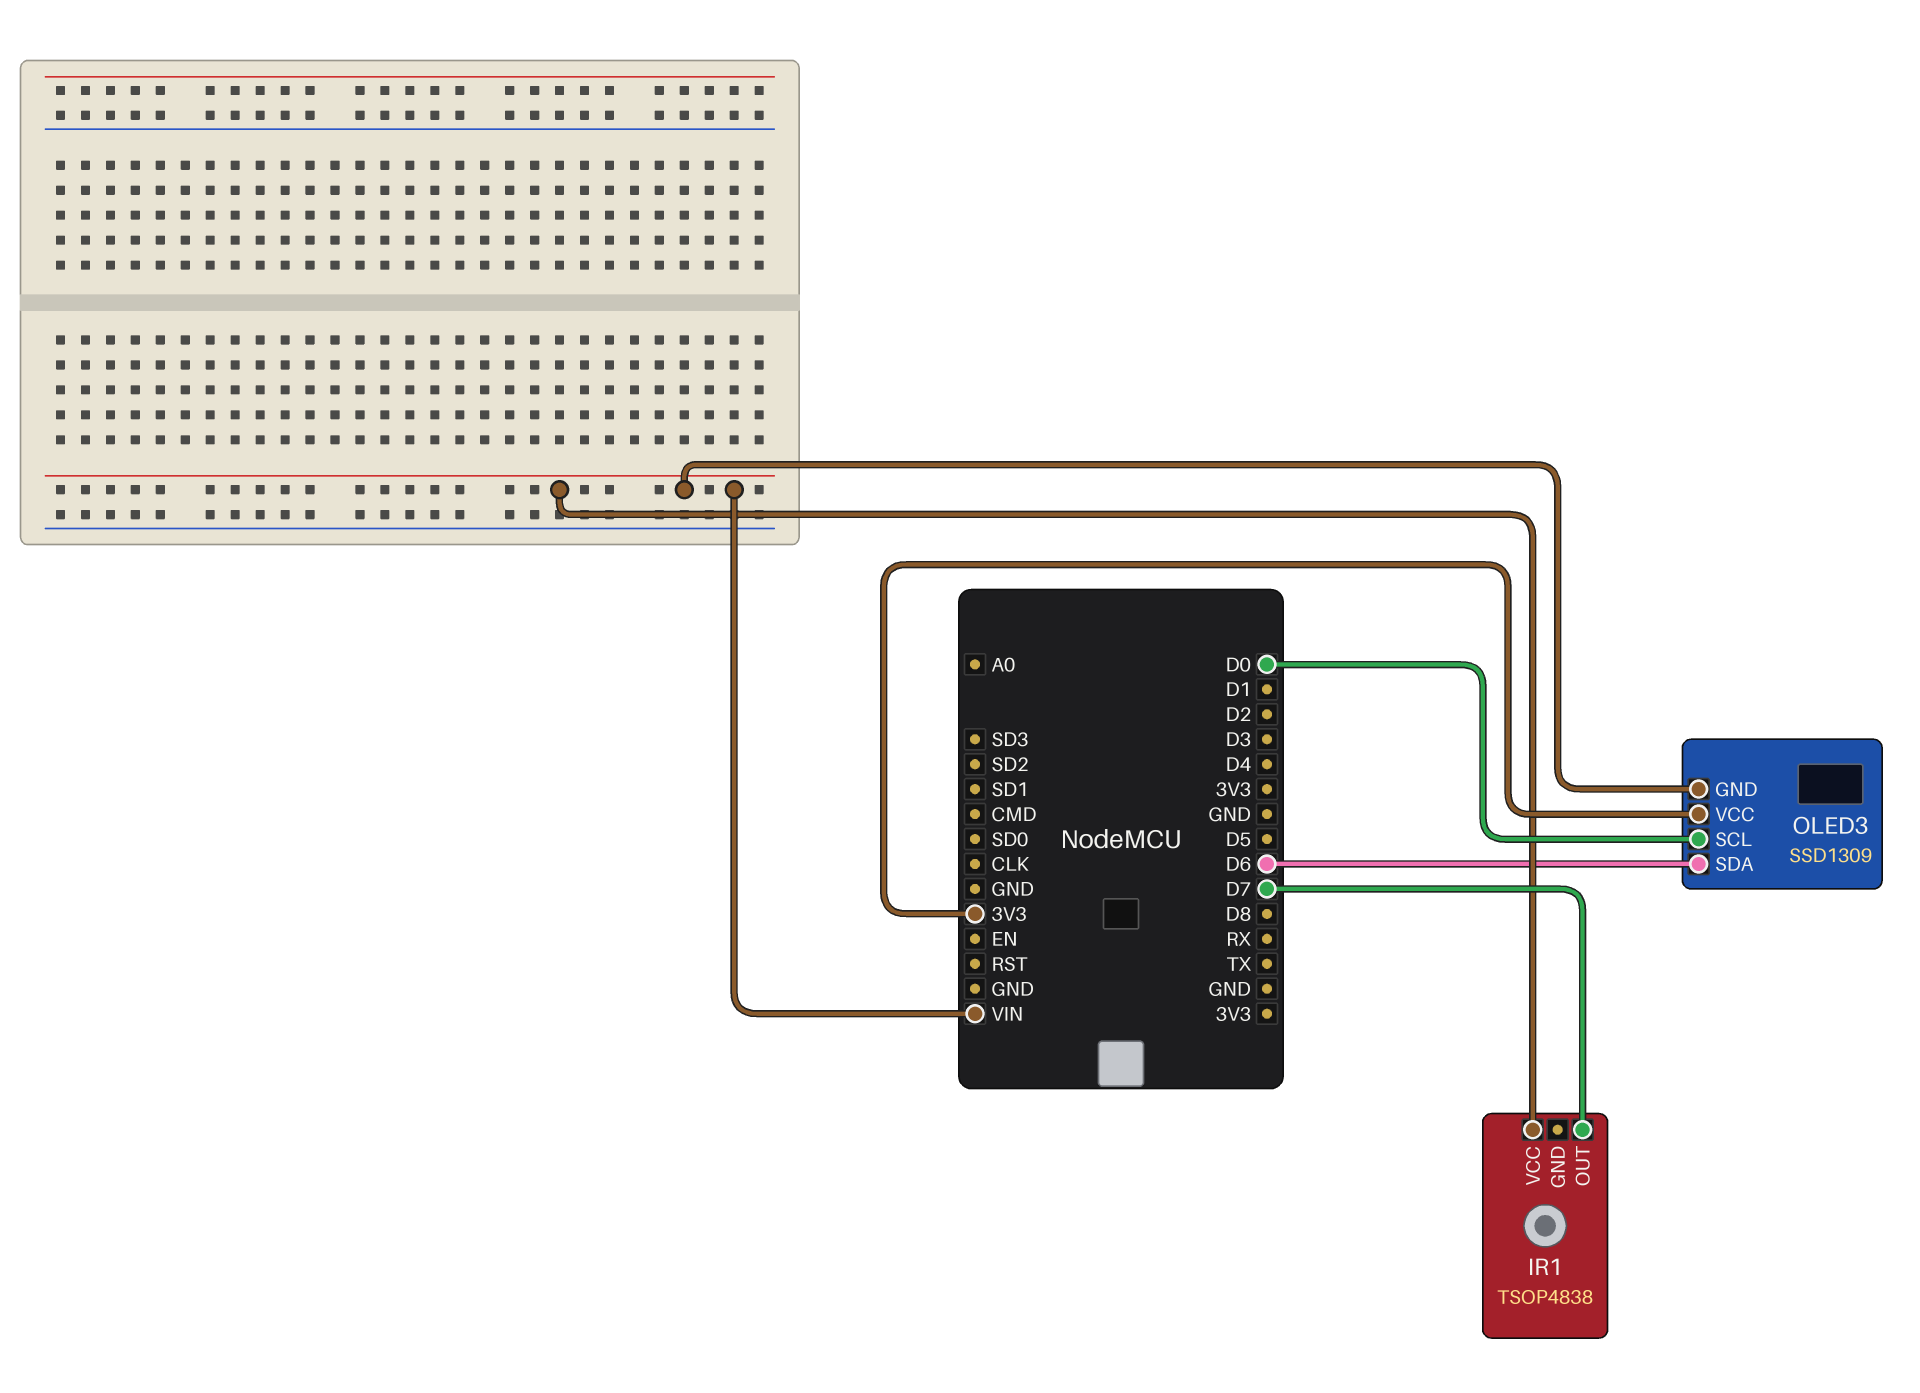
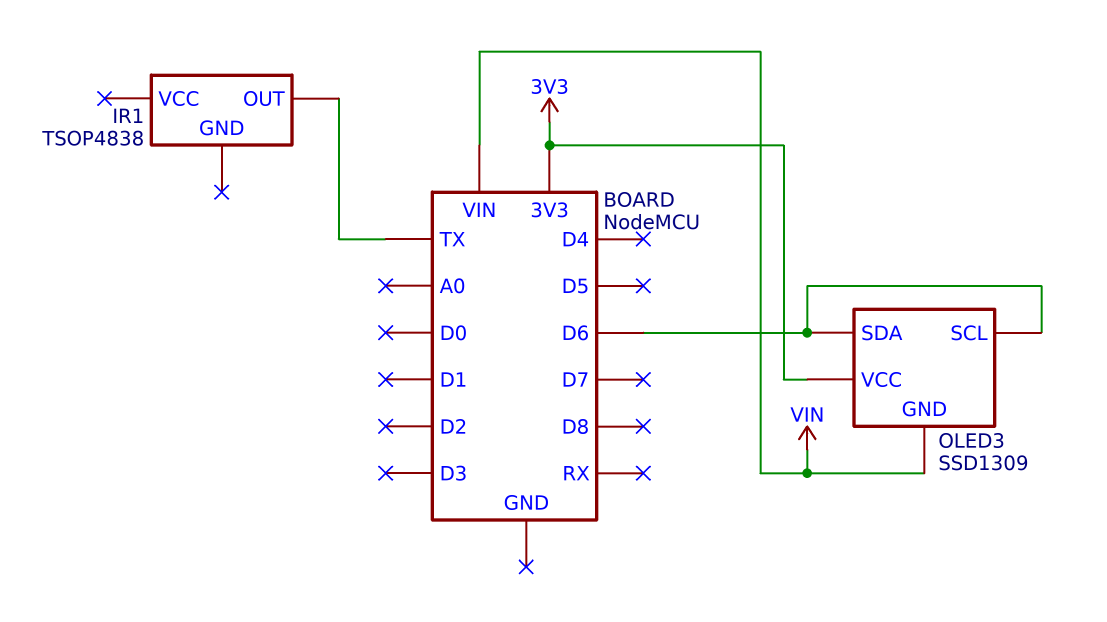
IR1 pin OUT: D7 -> TX
IR1 pin VCC: VIN -> none
OLED3 pin SCL: D0 -> D6

